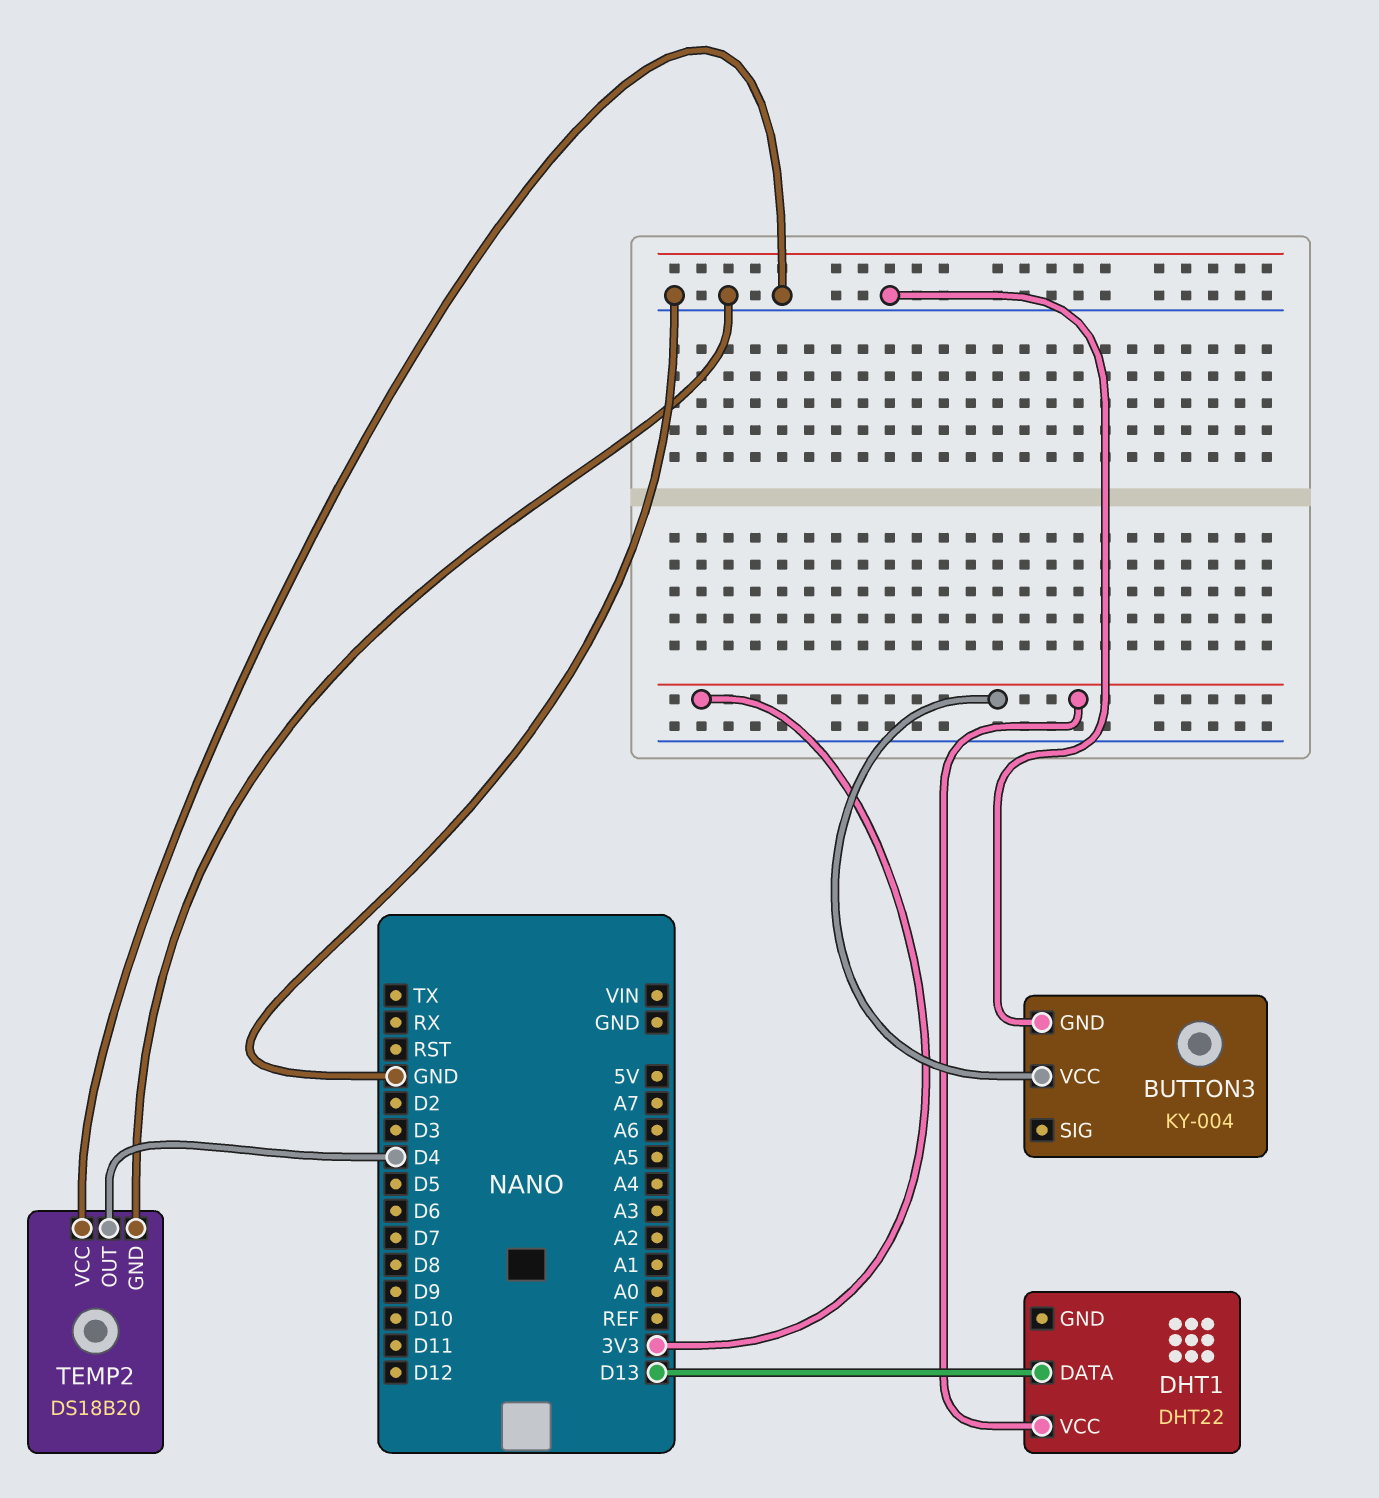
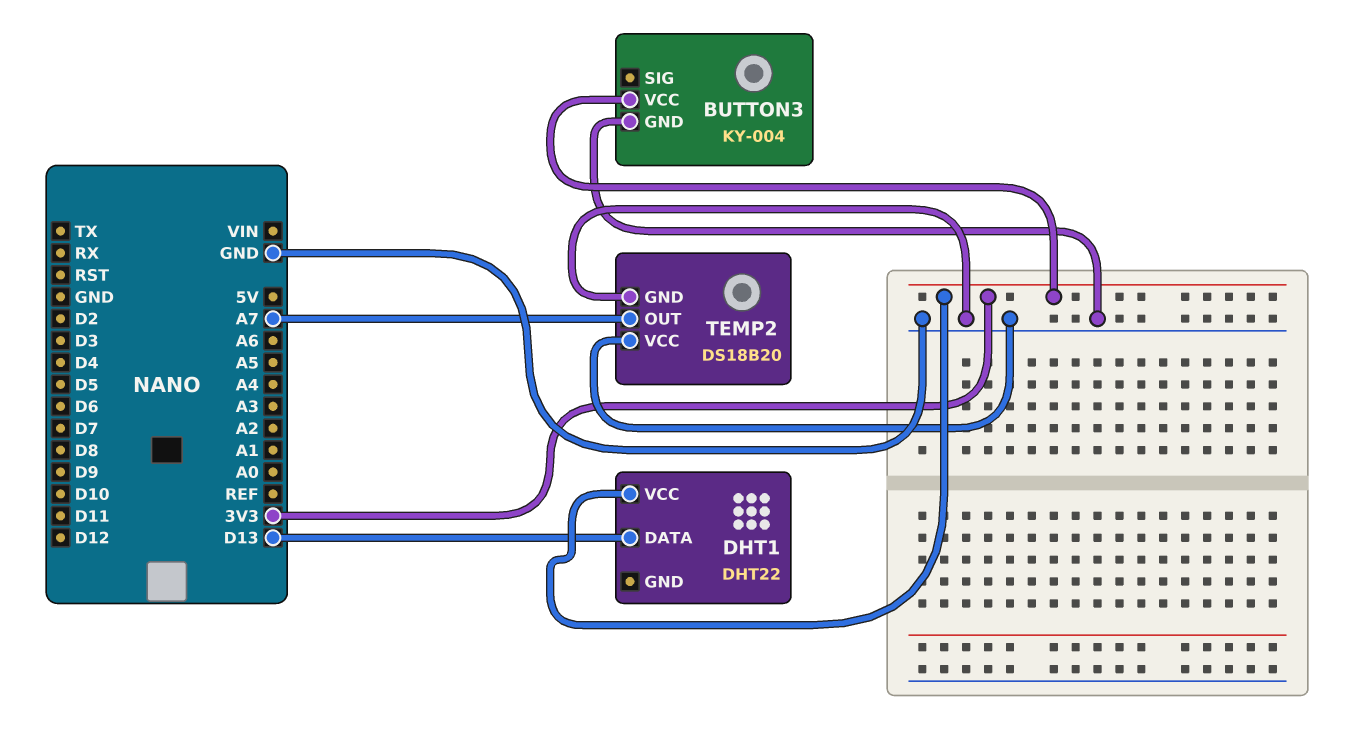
TEMP2 pin OUT: D4 -> A7

